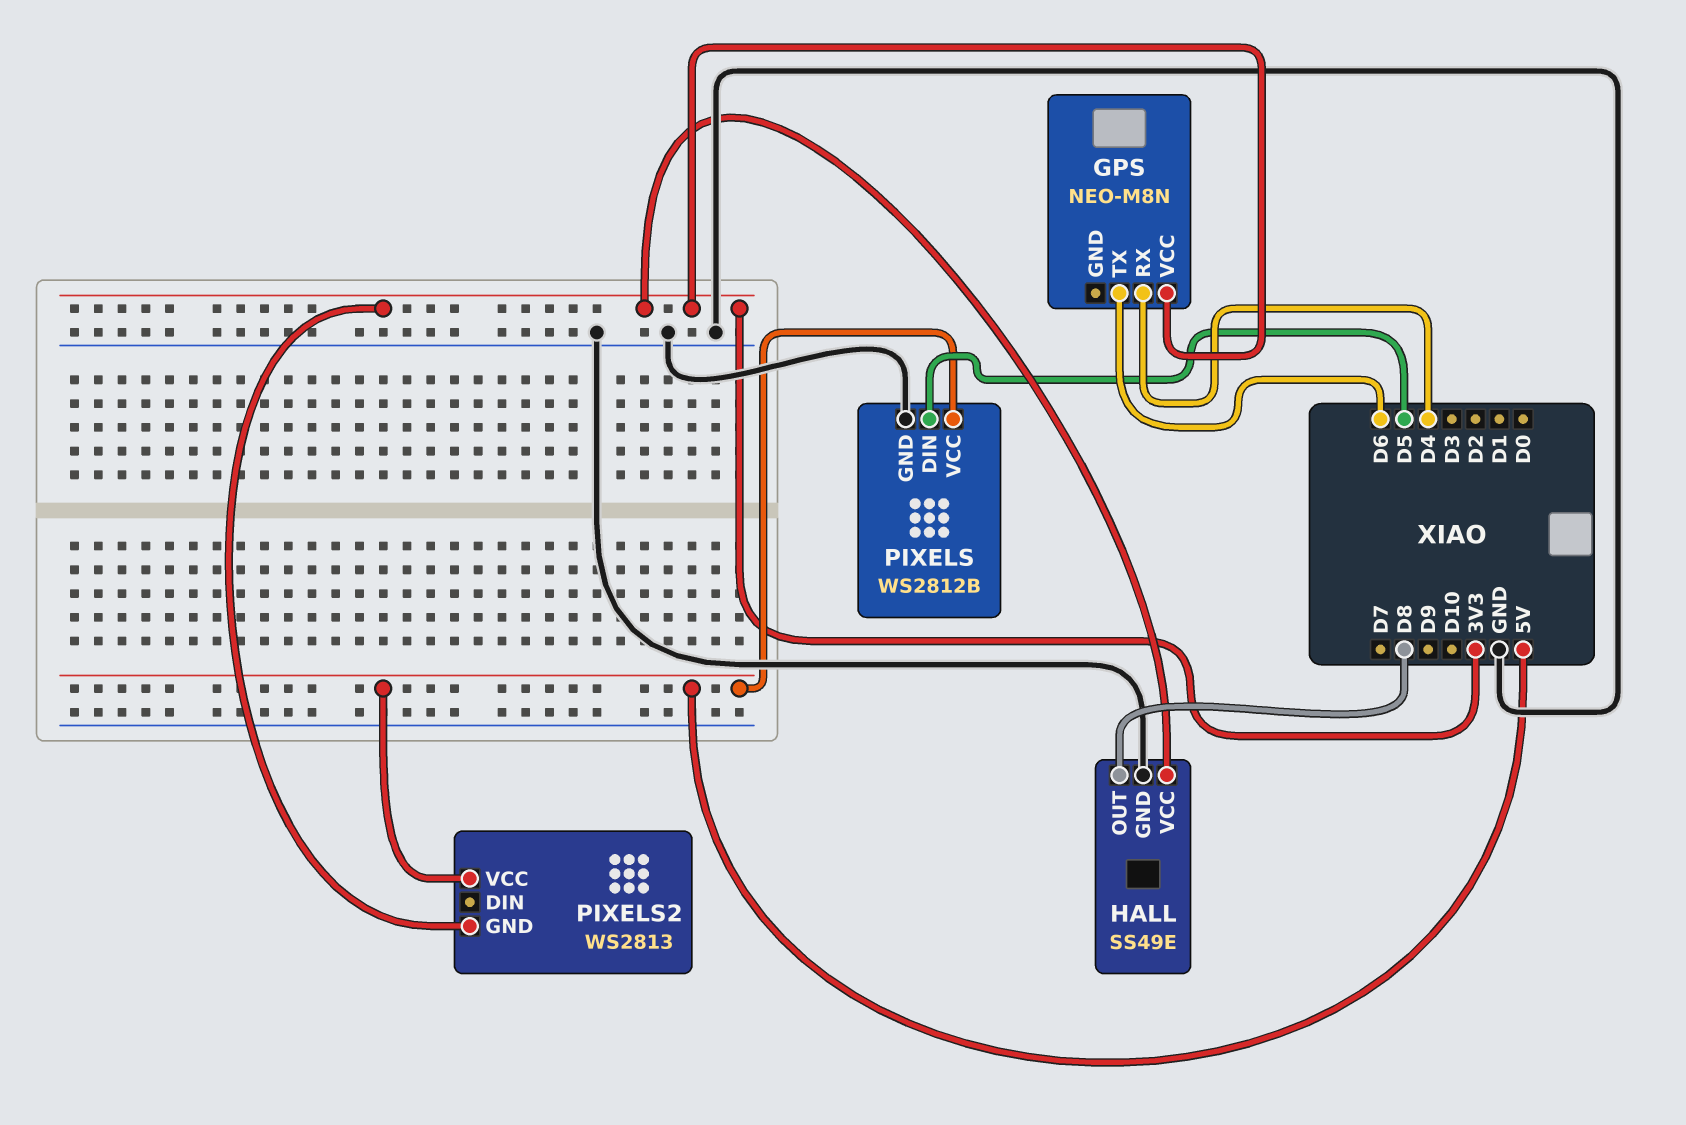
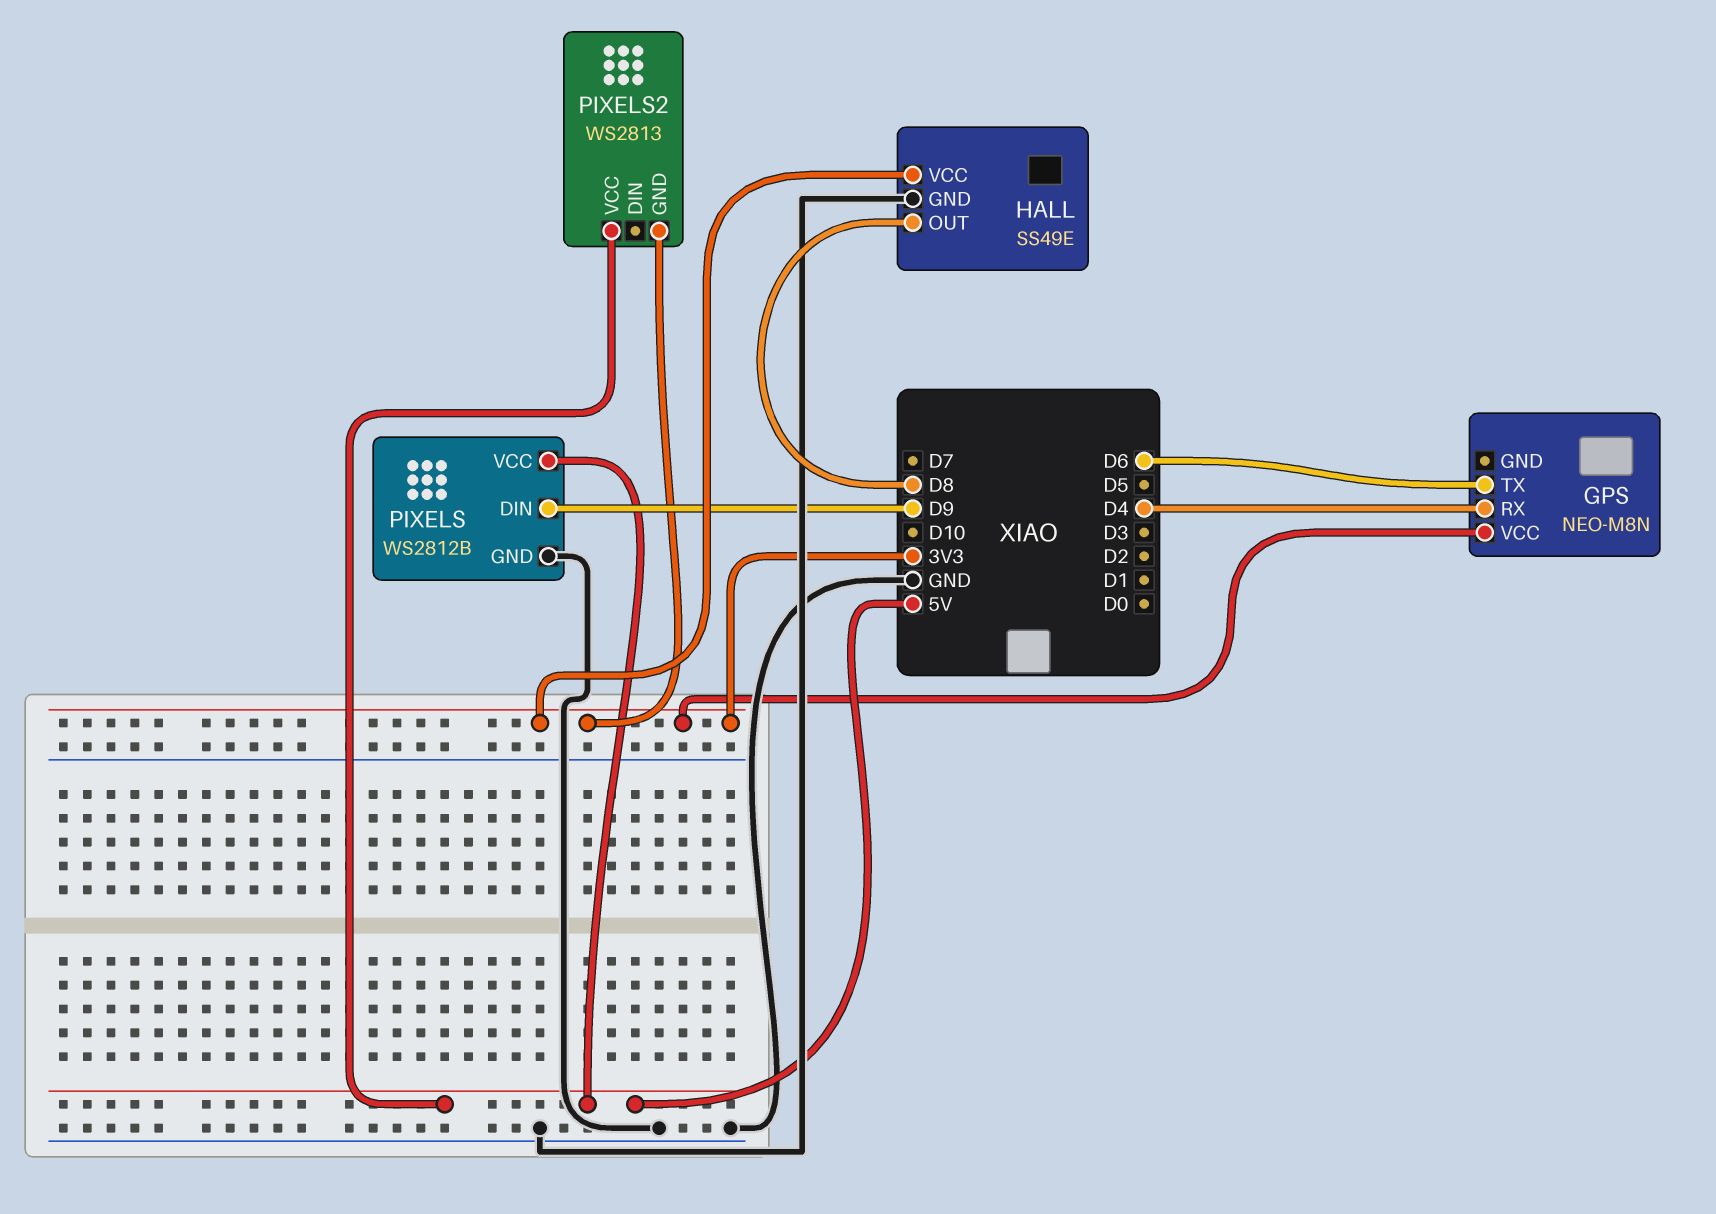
PIXELS pin DIN: D5 -> D9

